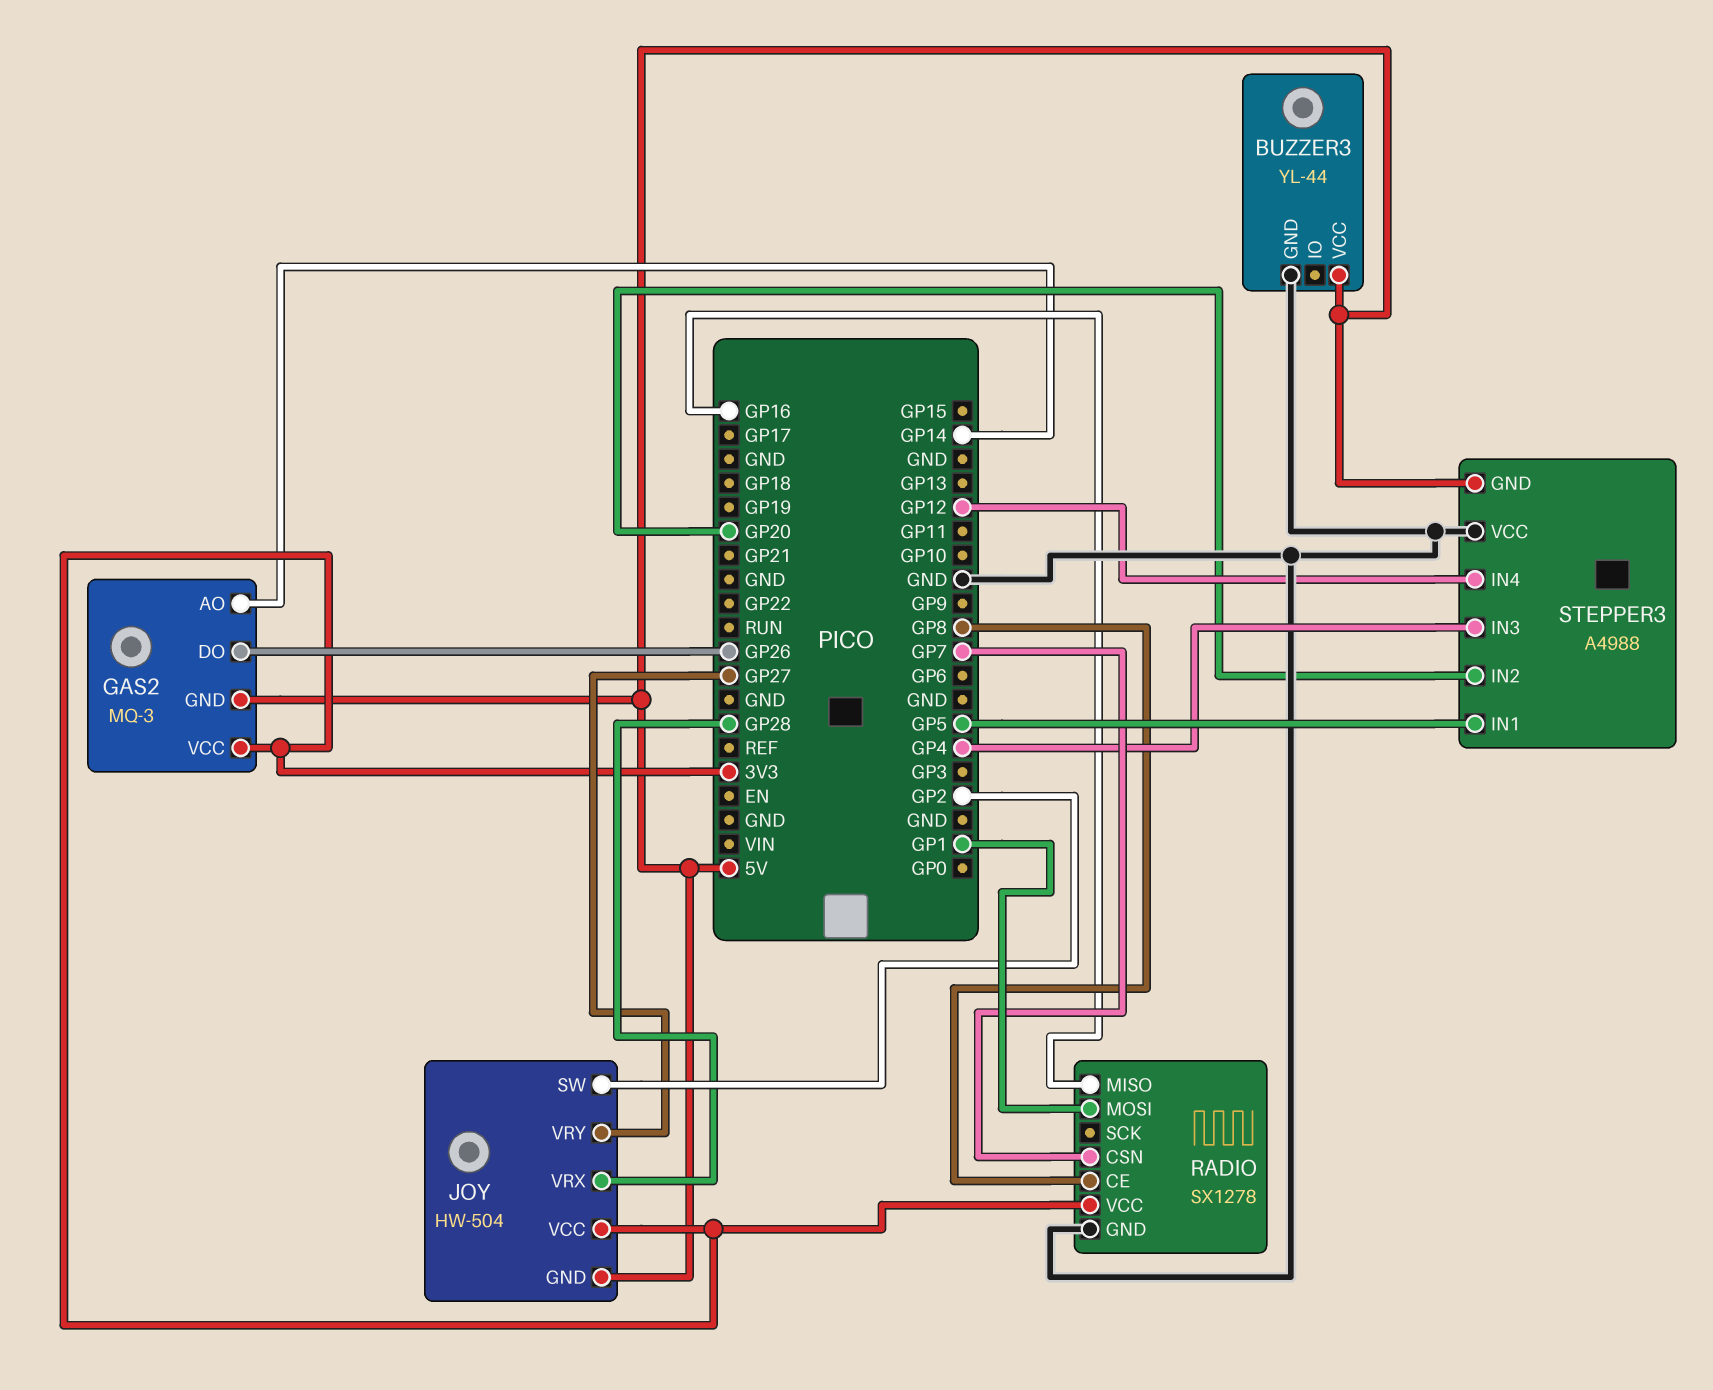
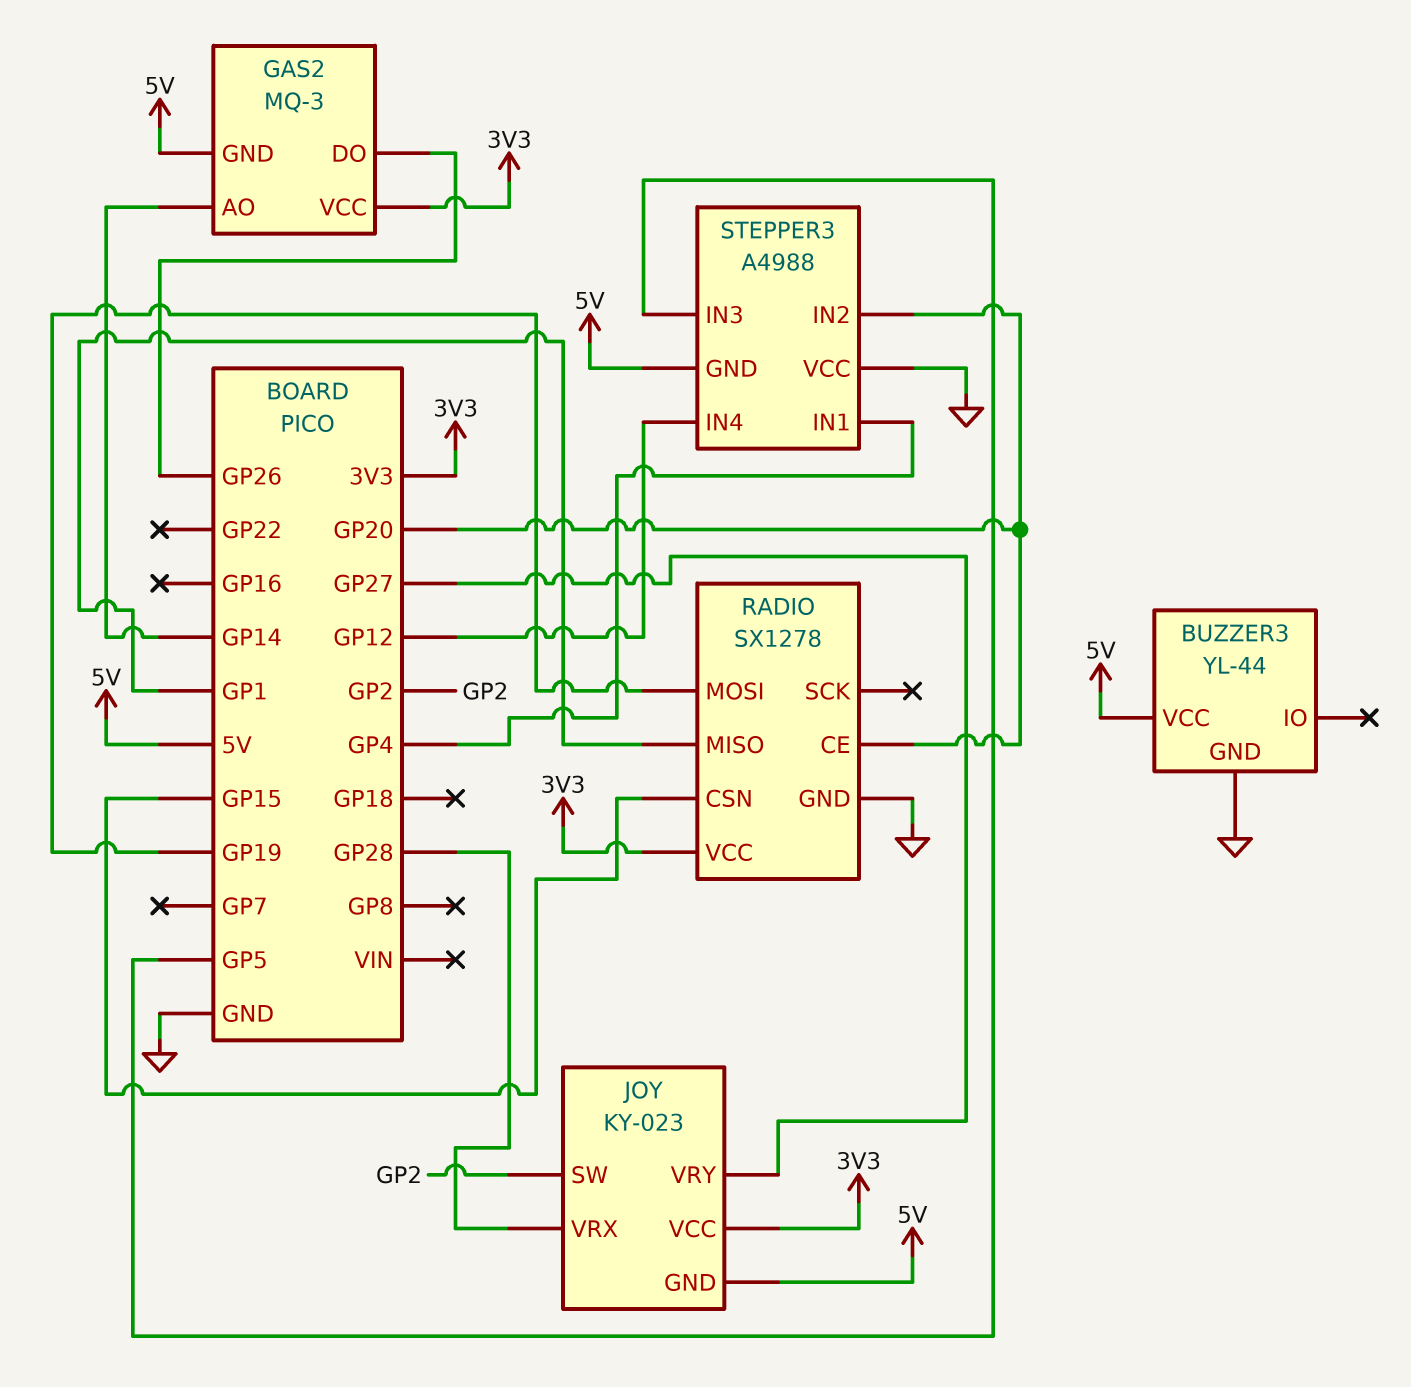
JOY: HW-504 -> KY-023
RADIO pin CE: GP8 -> GP20
RADIO pin CSN: GP7 -> GP15
RADIO pin MISO: GP16 -> GP1
RADIO pin MOSI: GP1 -> GP19
STEPPER3 pin IN1: GP5 -> GP4
STEPPER3 pin IN3: GP4 -> GP5

